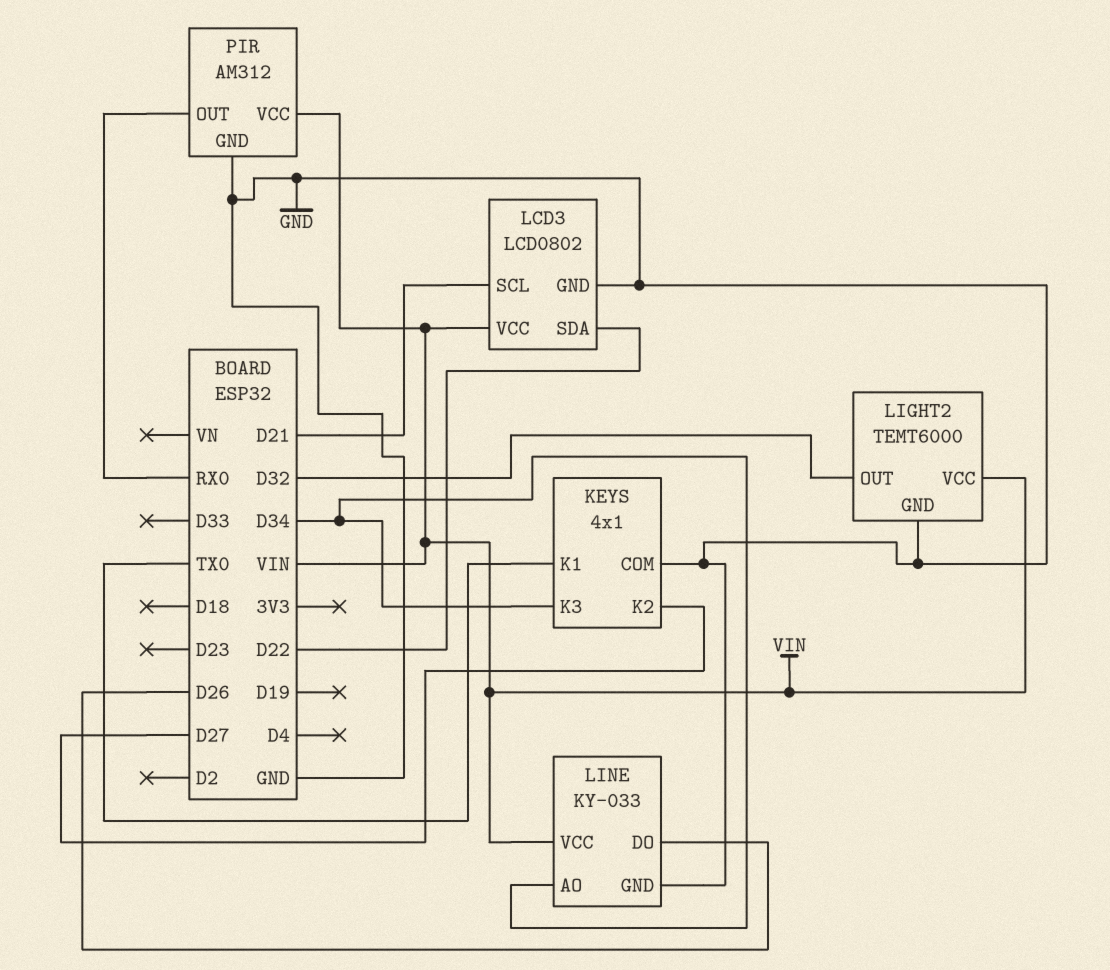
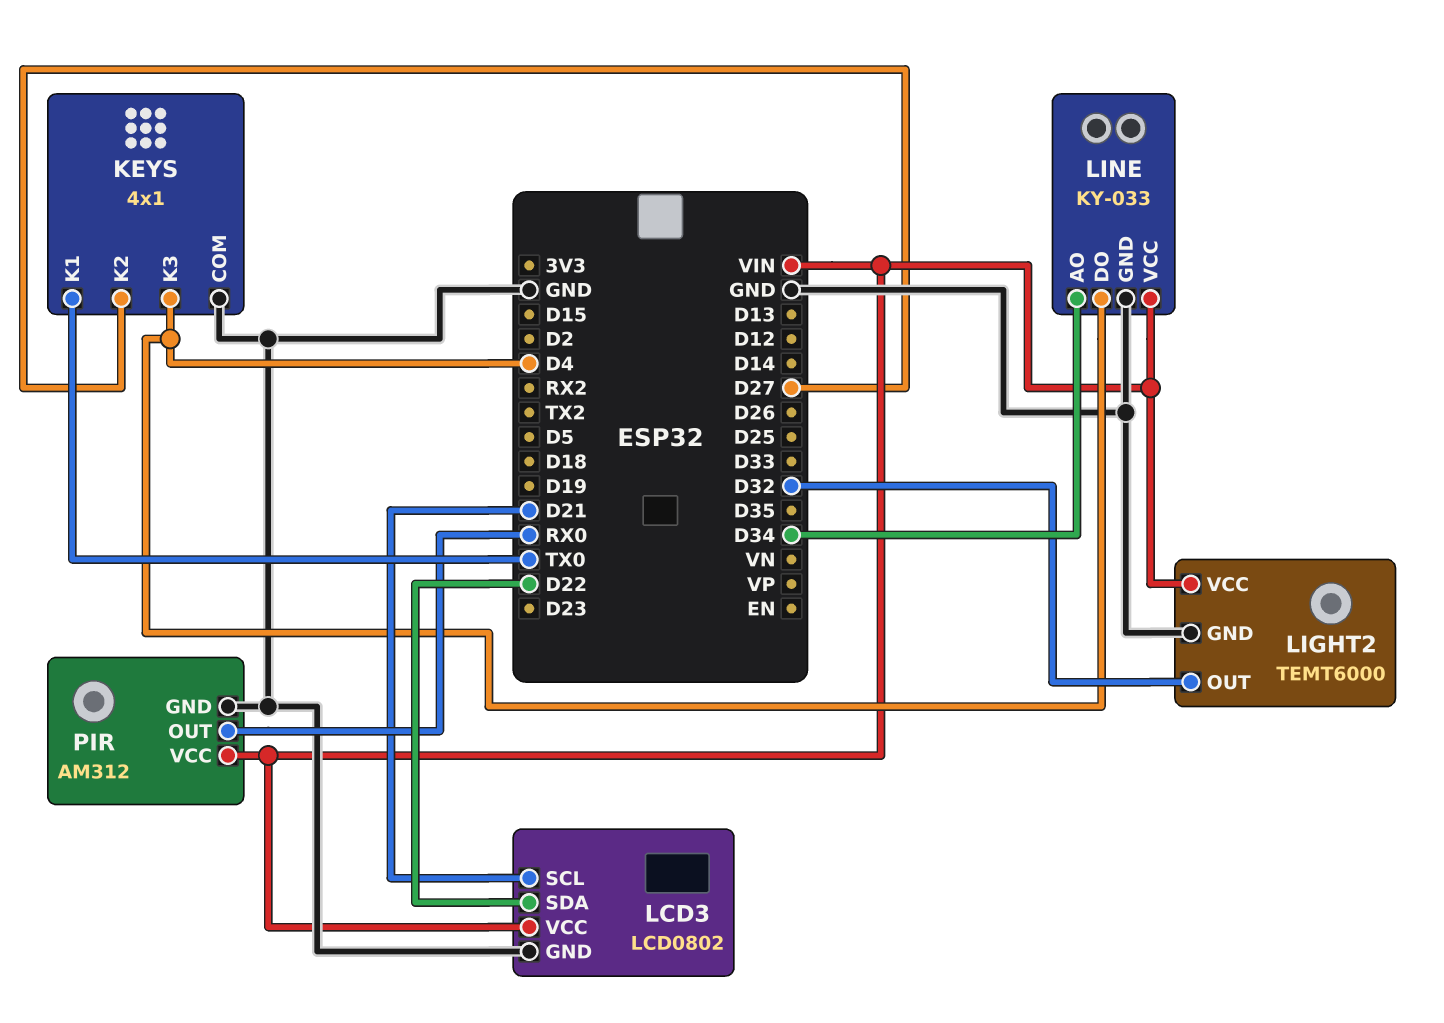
KEYS pin K3: D34 -> D4
LINE pin DO: D26 -> D4

